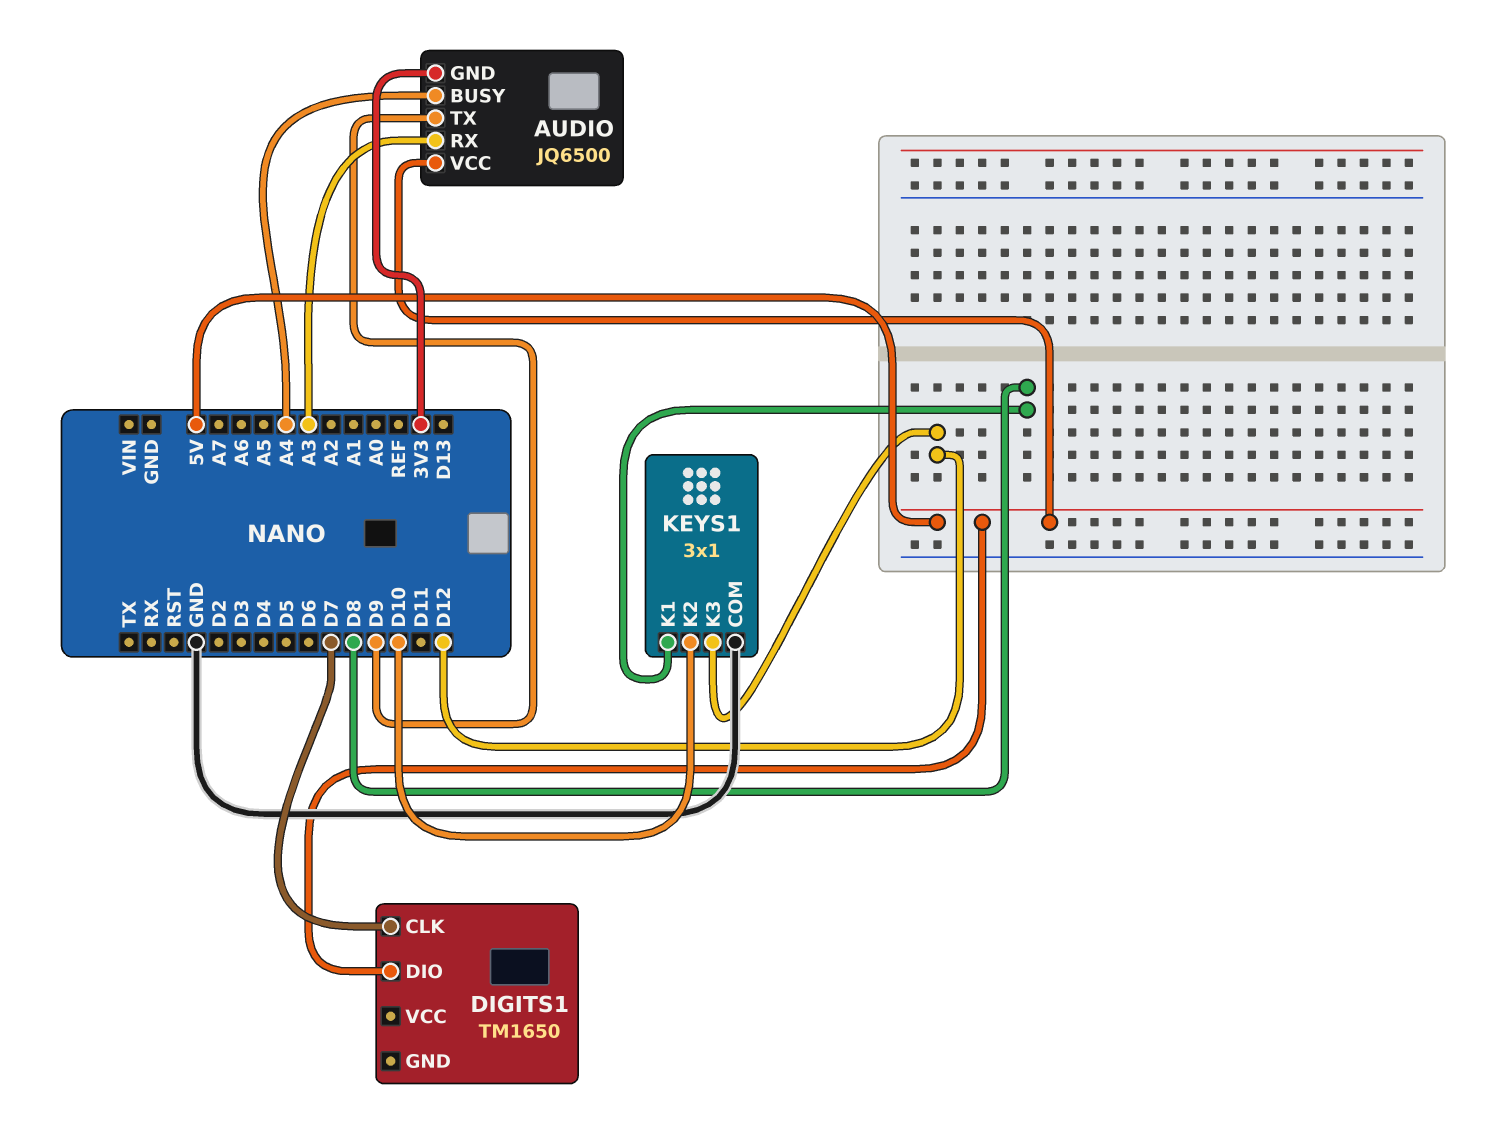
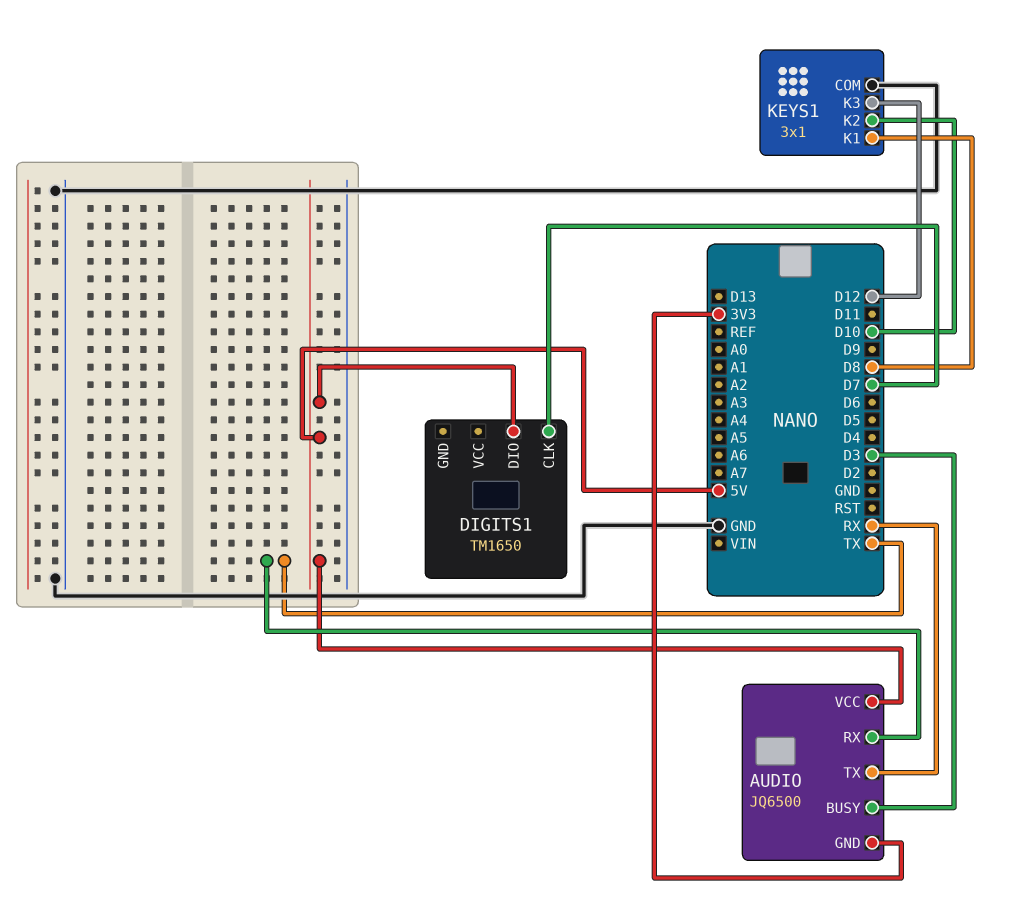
AUDIO pin BUSY: A4 -> D3
AUDIO pin RX: A3 -> TX
AUDIO pin TX: D9 -> RX

